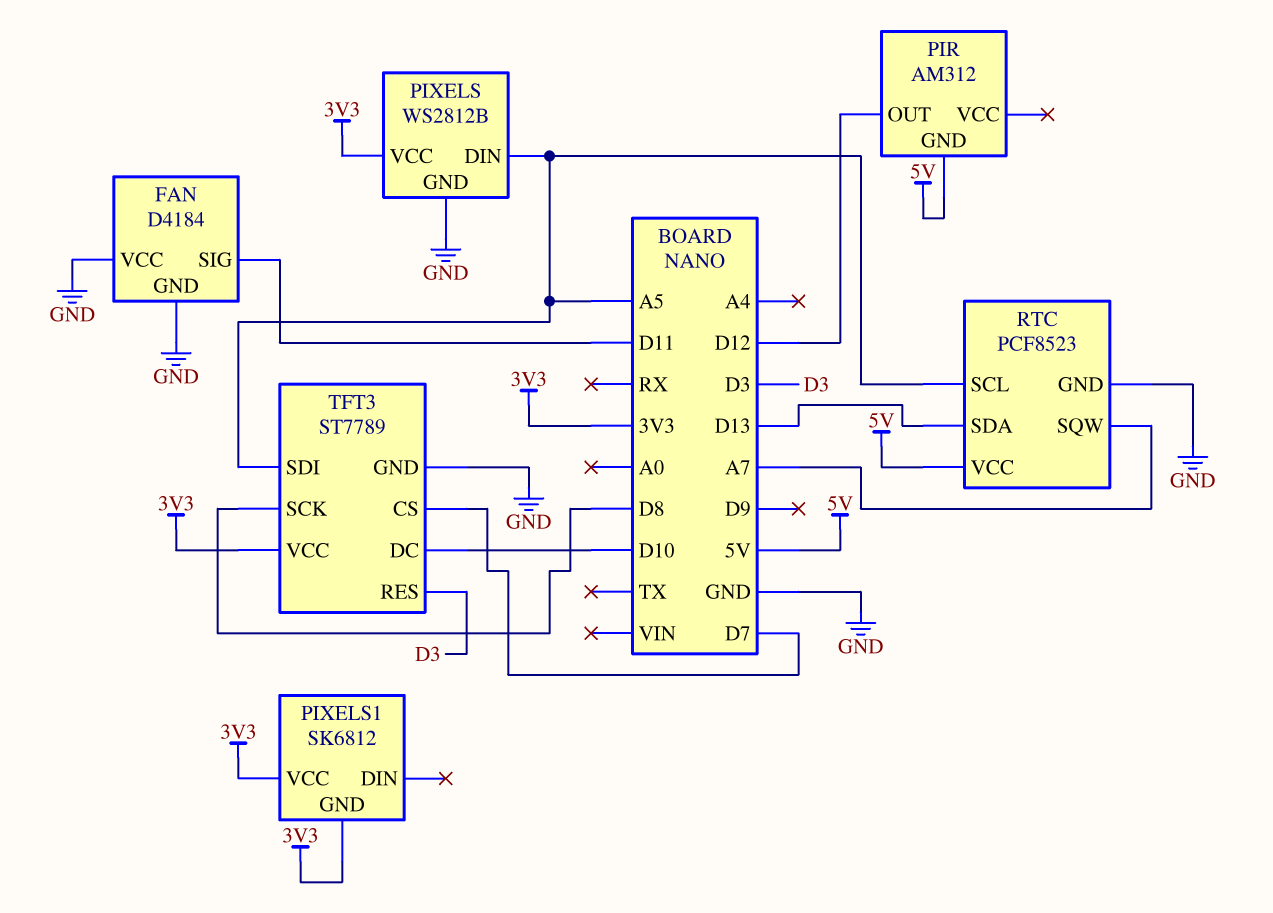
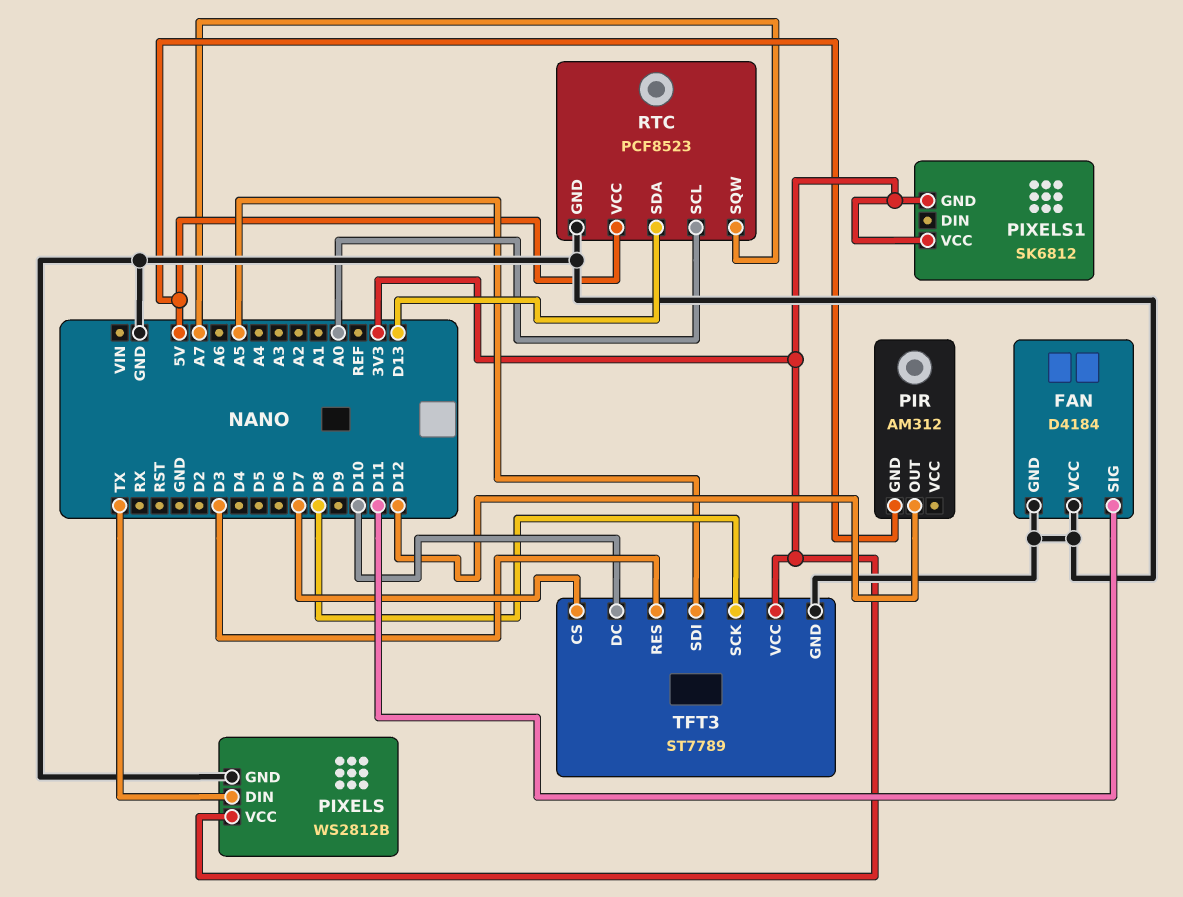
PIXELS pin DIN: A5 -> TX
RTC pin SCL: A5 -> A0

